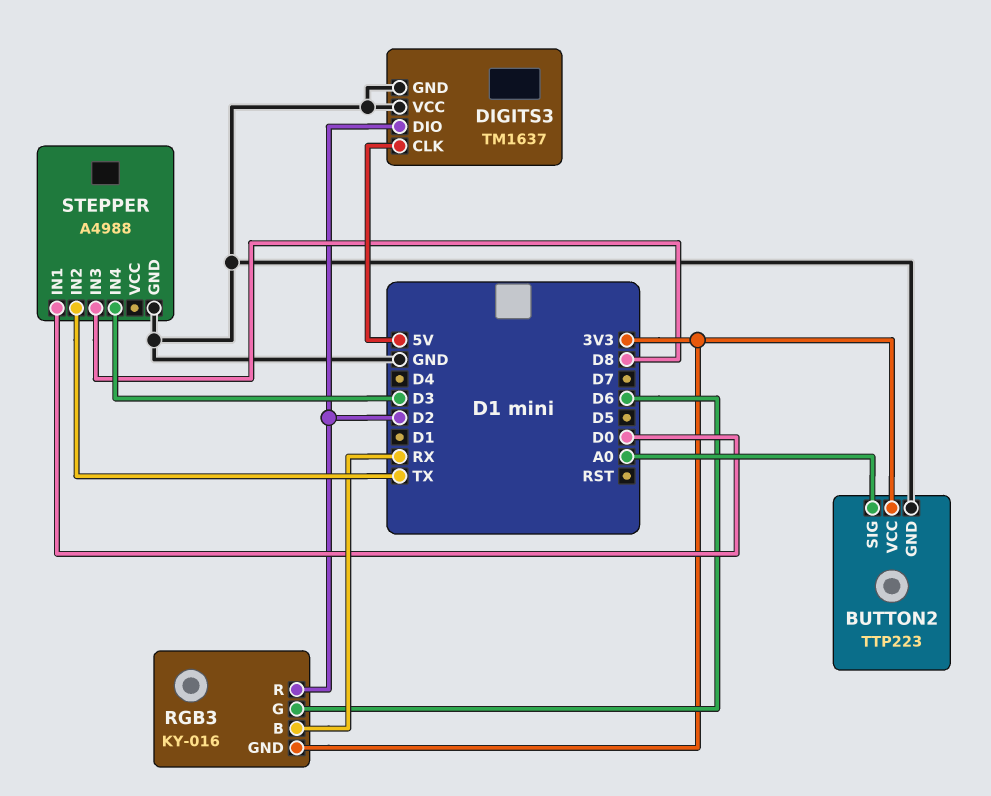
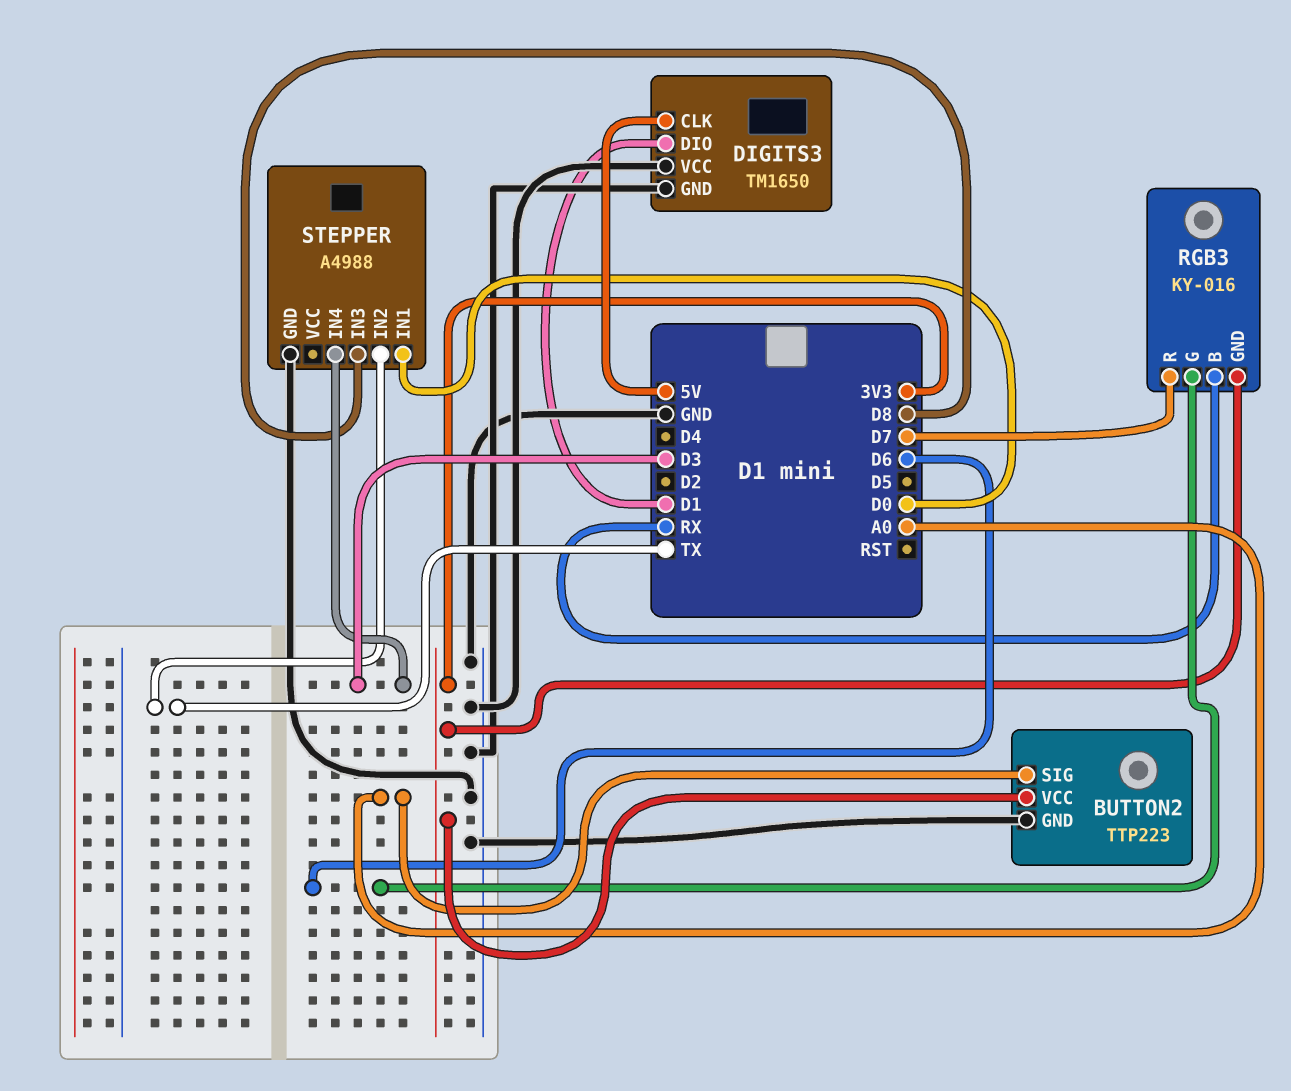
DIGITS3: TM1637 -> TM1650
DIGITS3 pin DIO: D2 -> D1
RGB3 pin R: D2 -> D7

